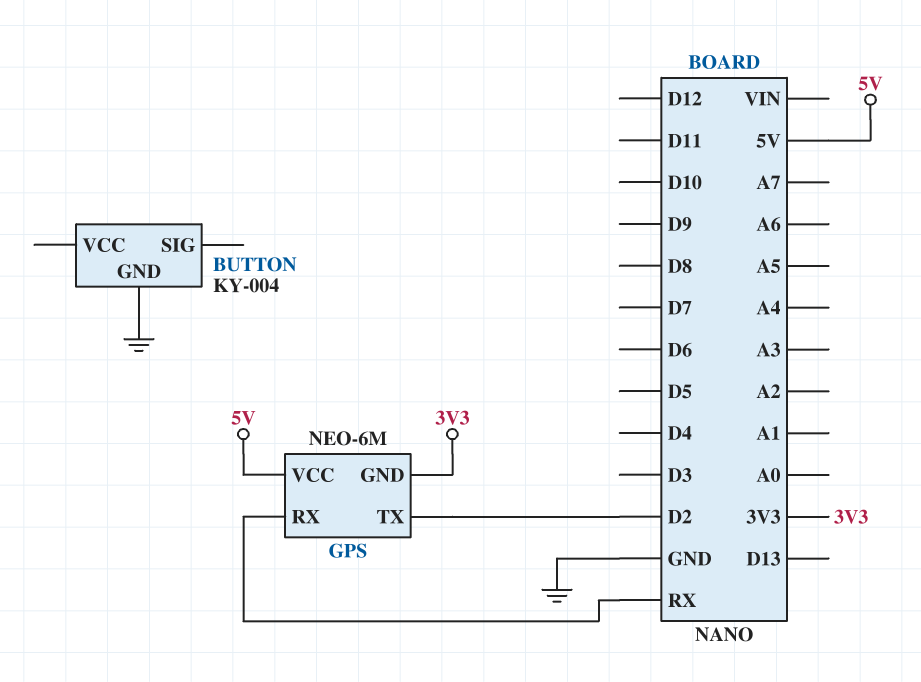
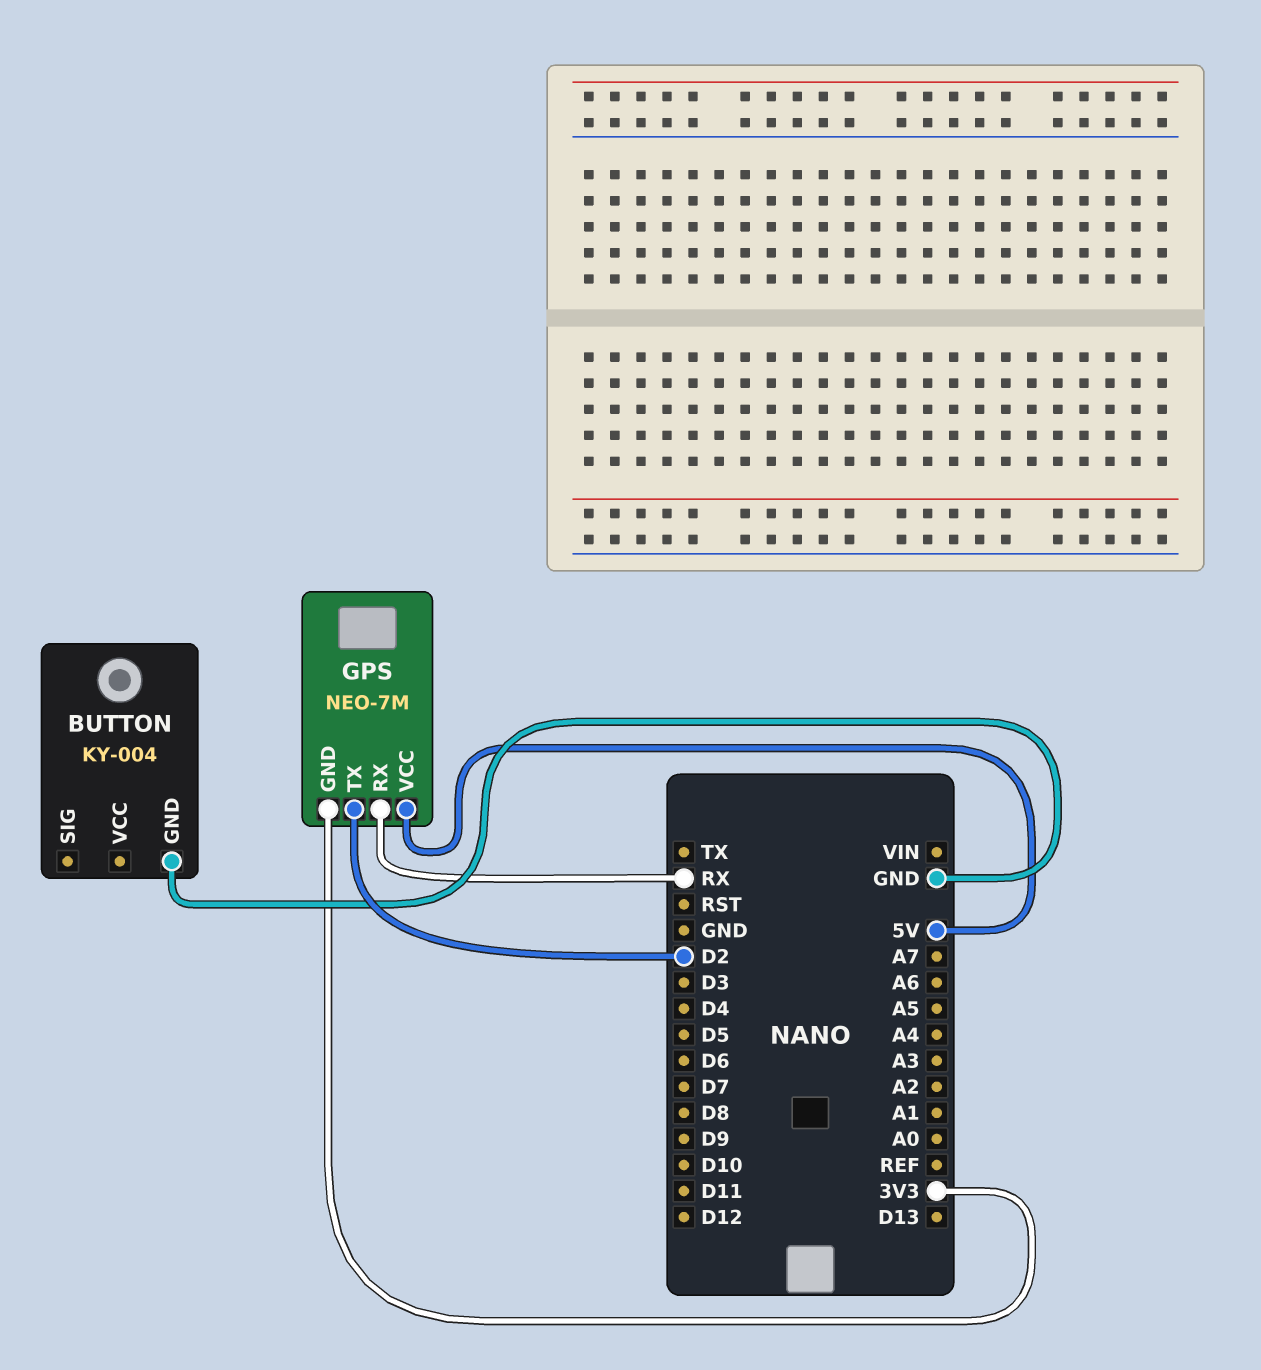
GPS: NEO-6M -> NEO-7M

